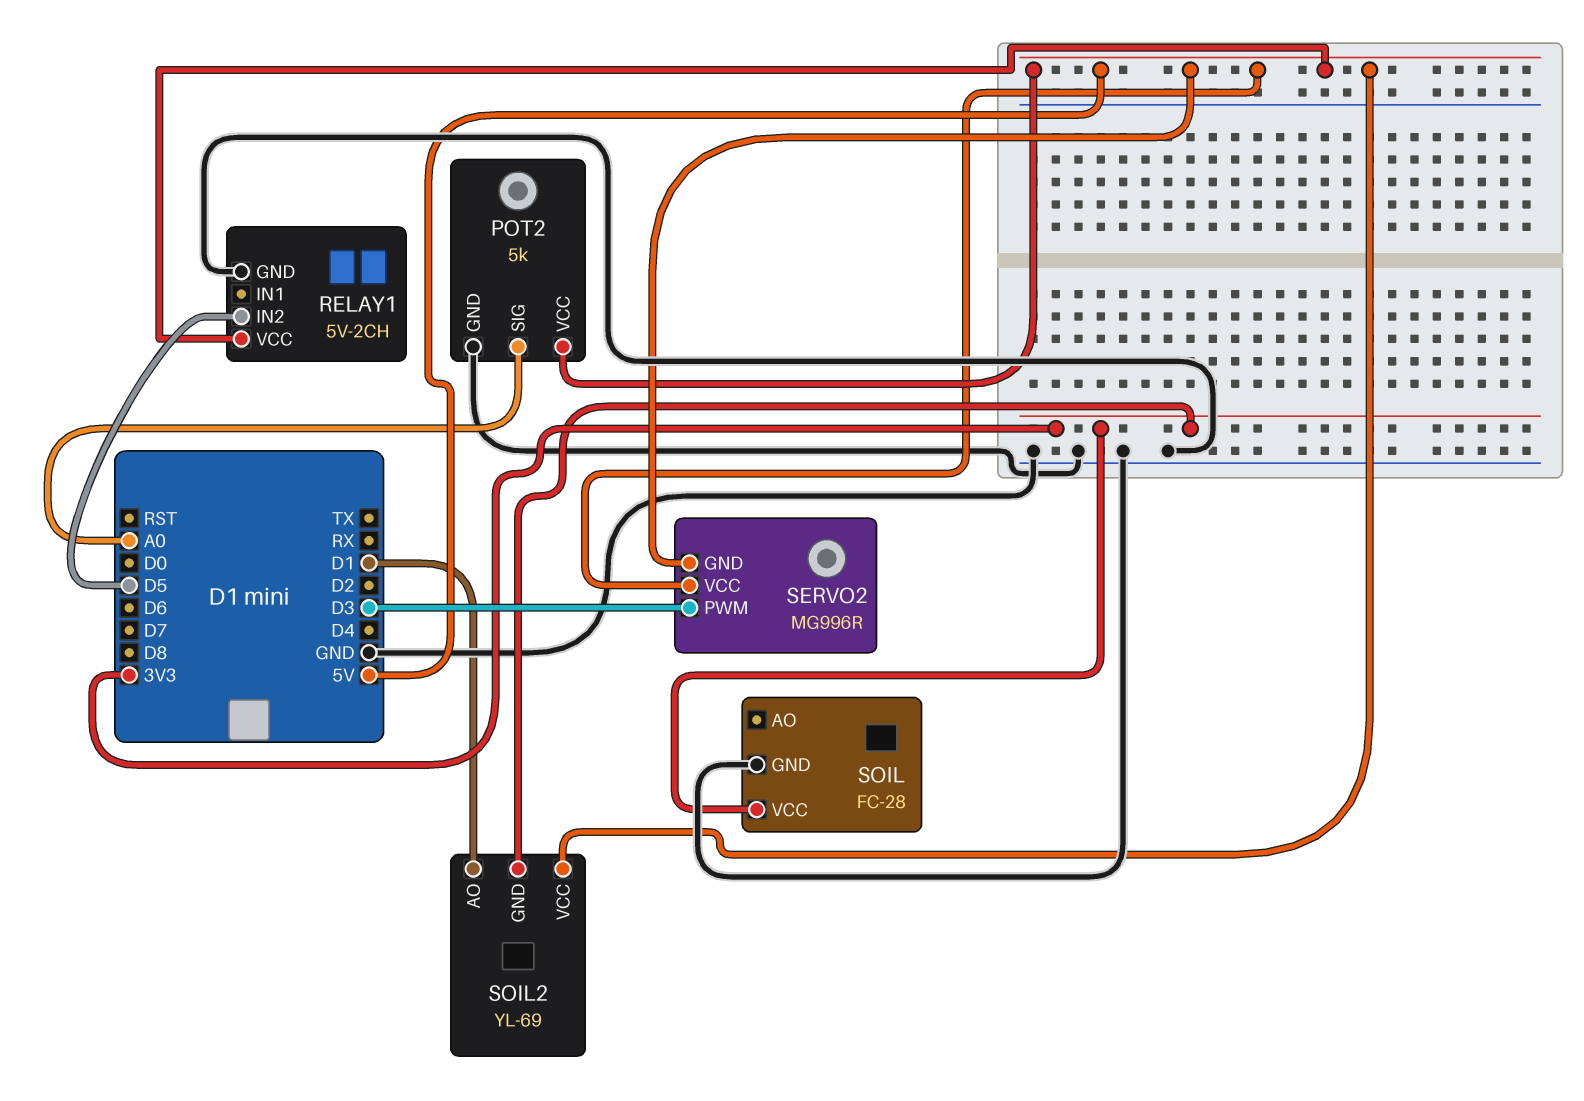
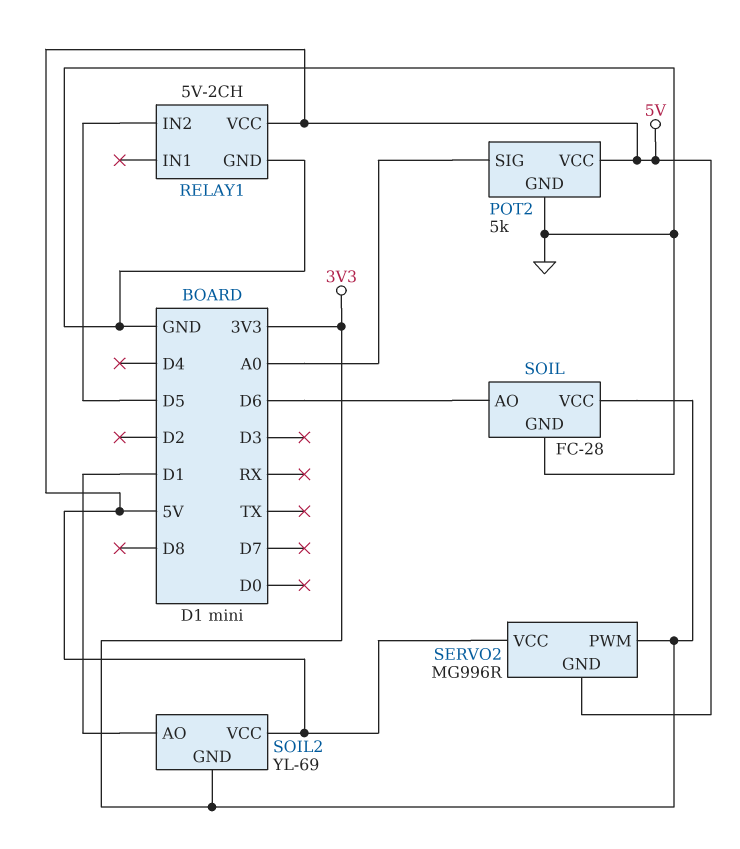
SERVO2 pin PWM: D3 -> 3V3
SOIL pin AO: none -> D6

